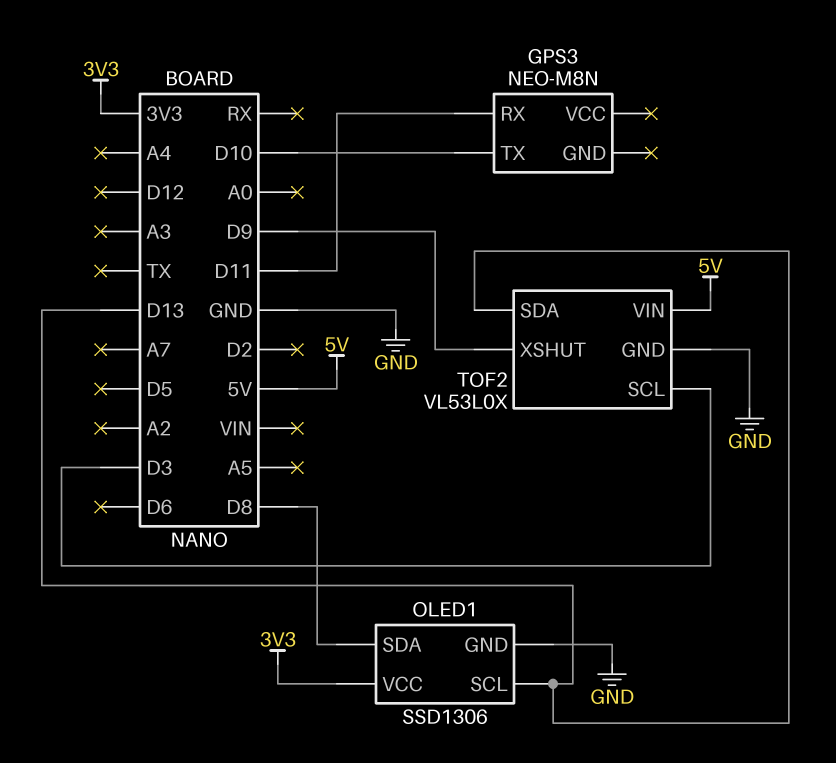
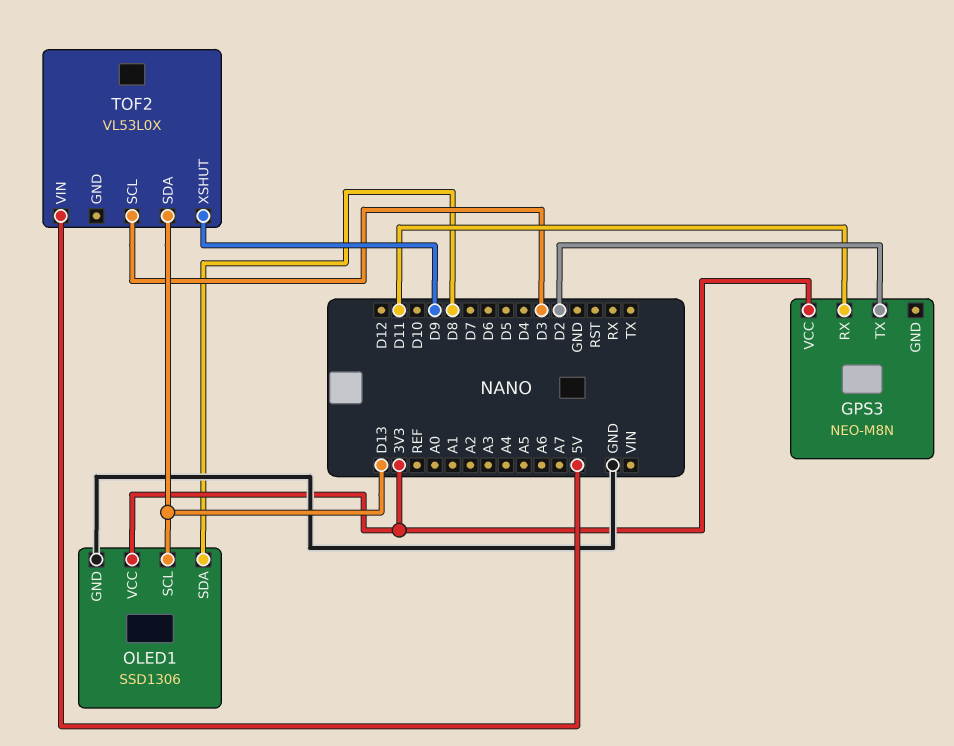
GPS3 pin TX: D10 -> D2
GPS3 pin VCC: none -> 3V3
TOF2 pin GND: GND -> none

